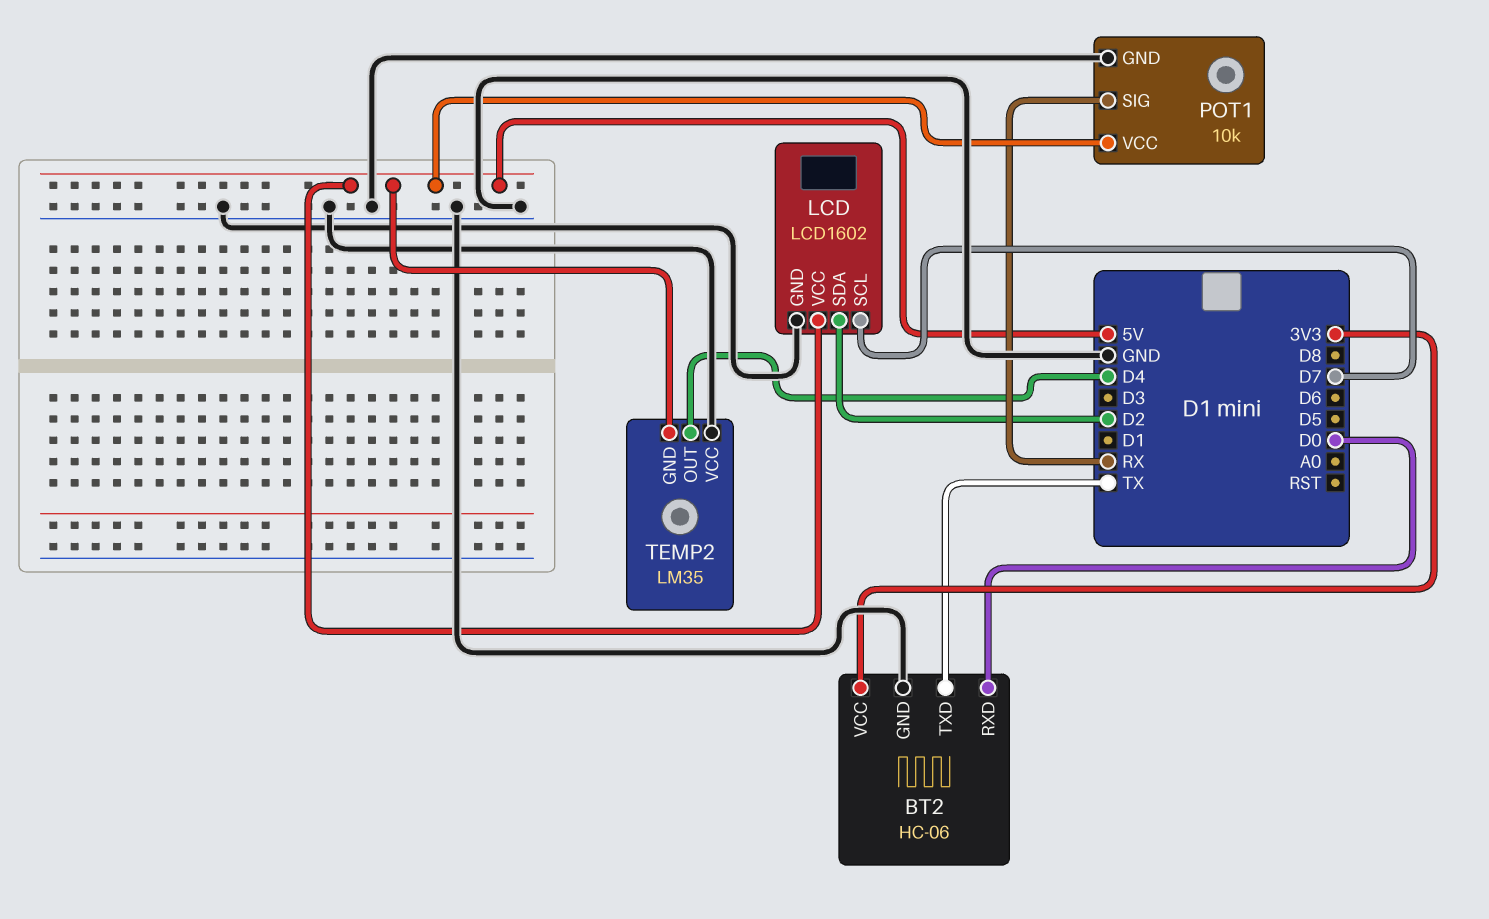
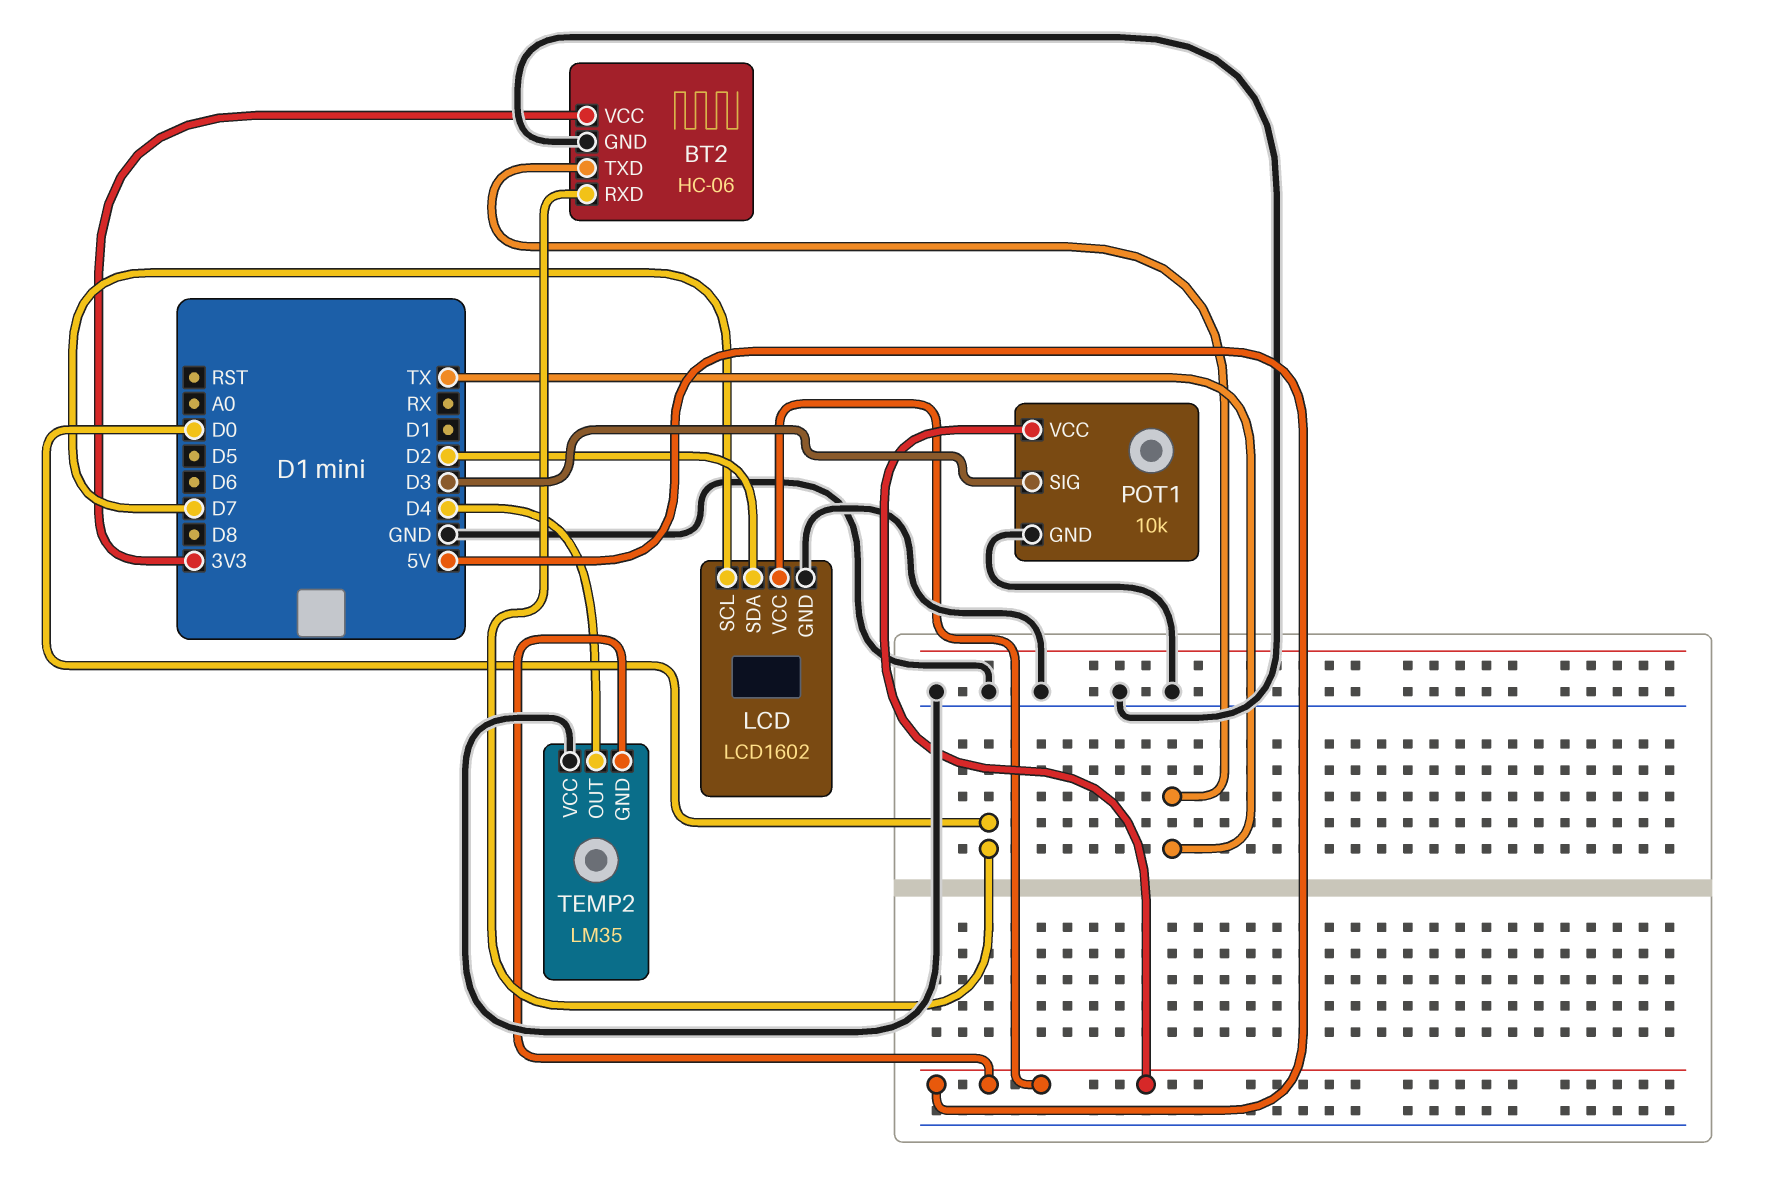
POT1 pin SIG: RX -> D3

